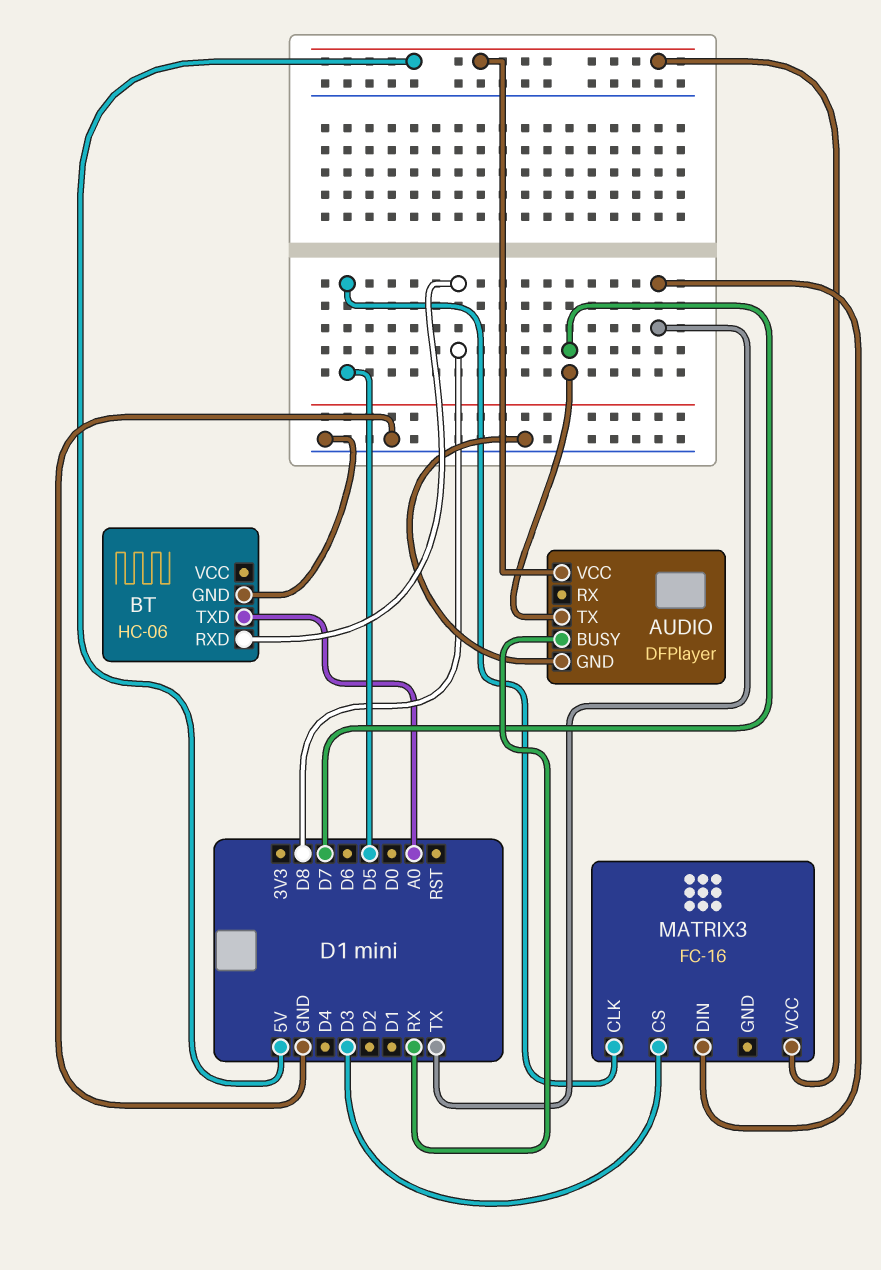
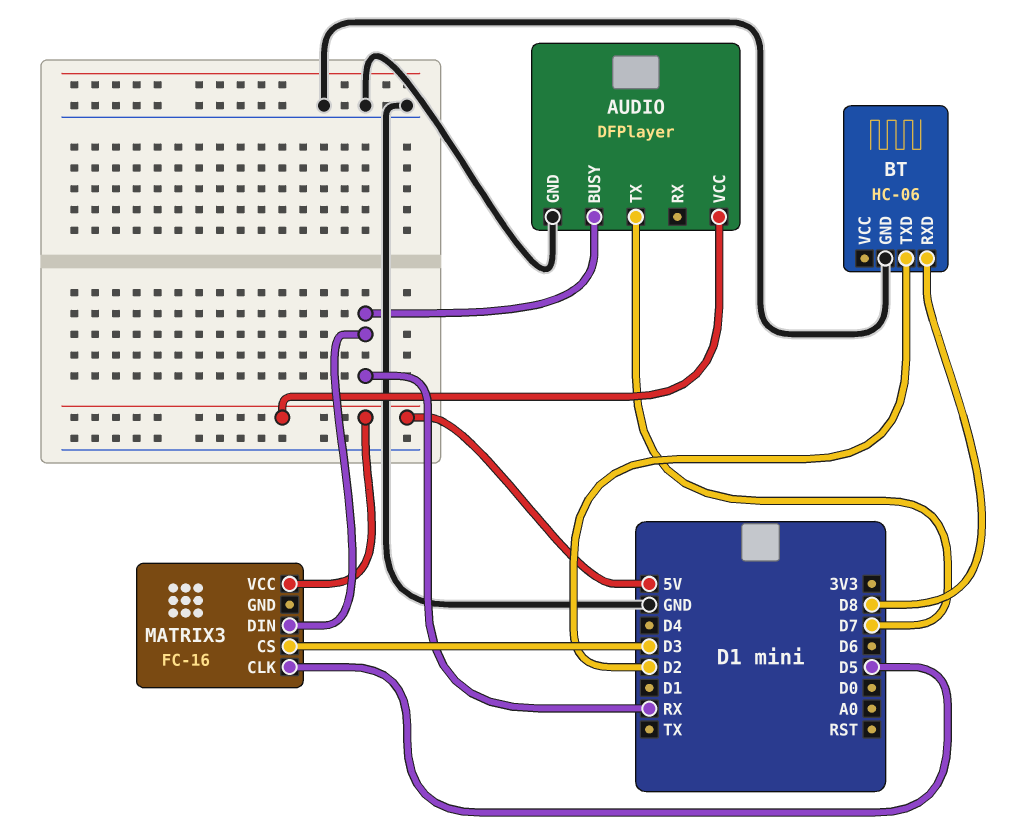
BT pin TXD: A0 -> D2
MATRIX3 pin DIN: TX -> RX

